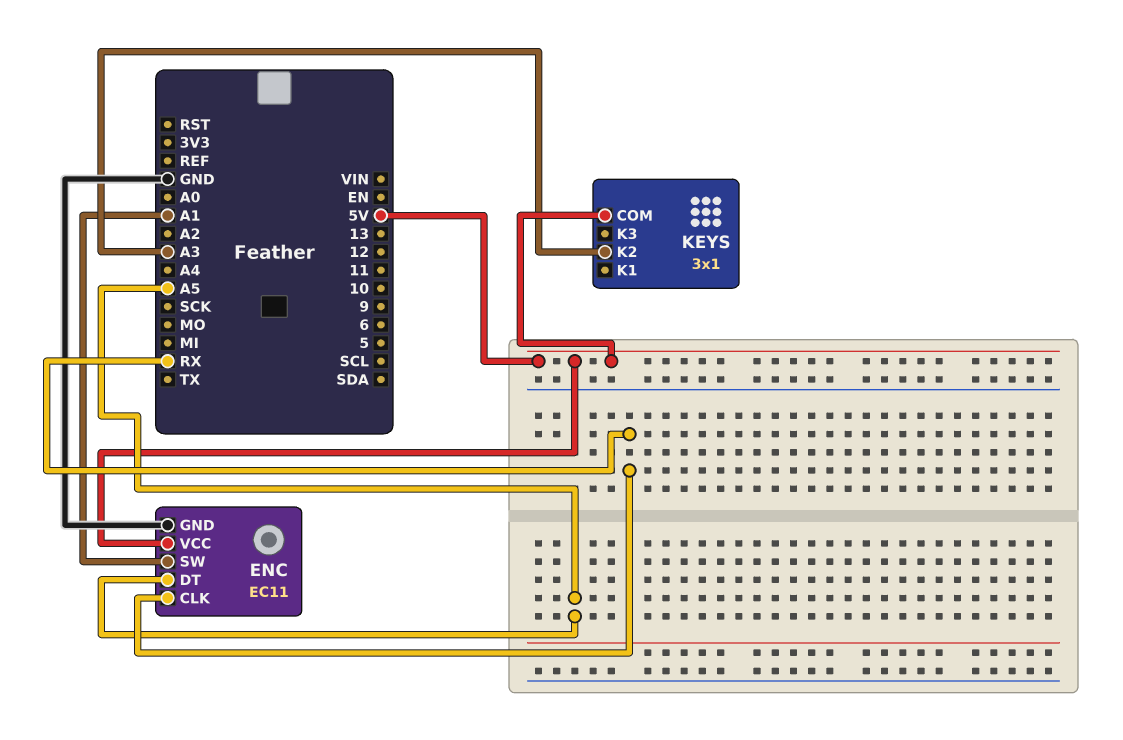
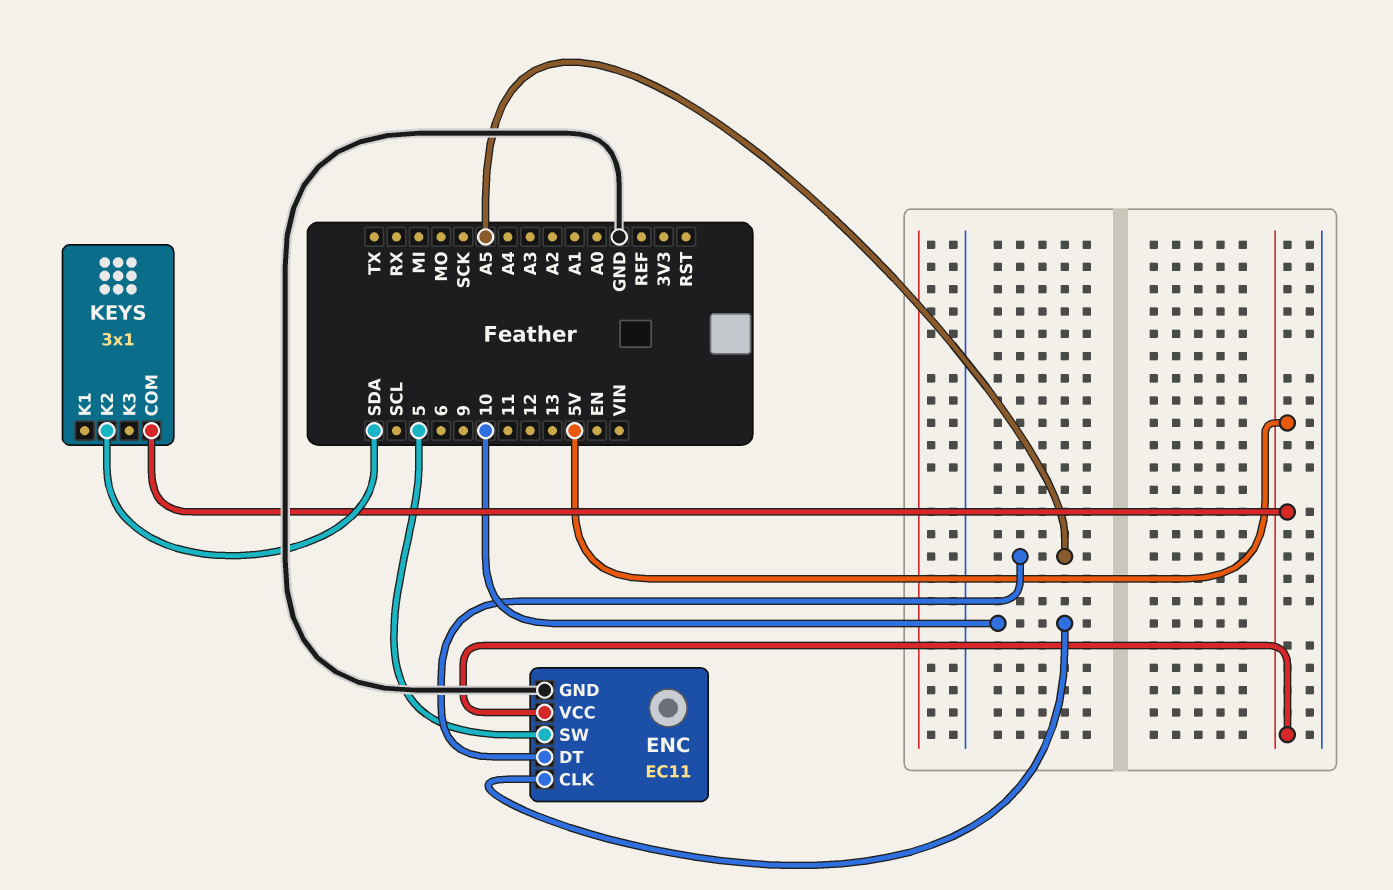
ENC pin CLK: RX -> 10
ENC pin SW: A1 -> 5
KEYS pin K2: A3 -> SDA

